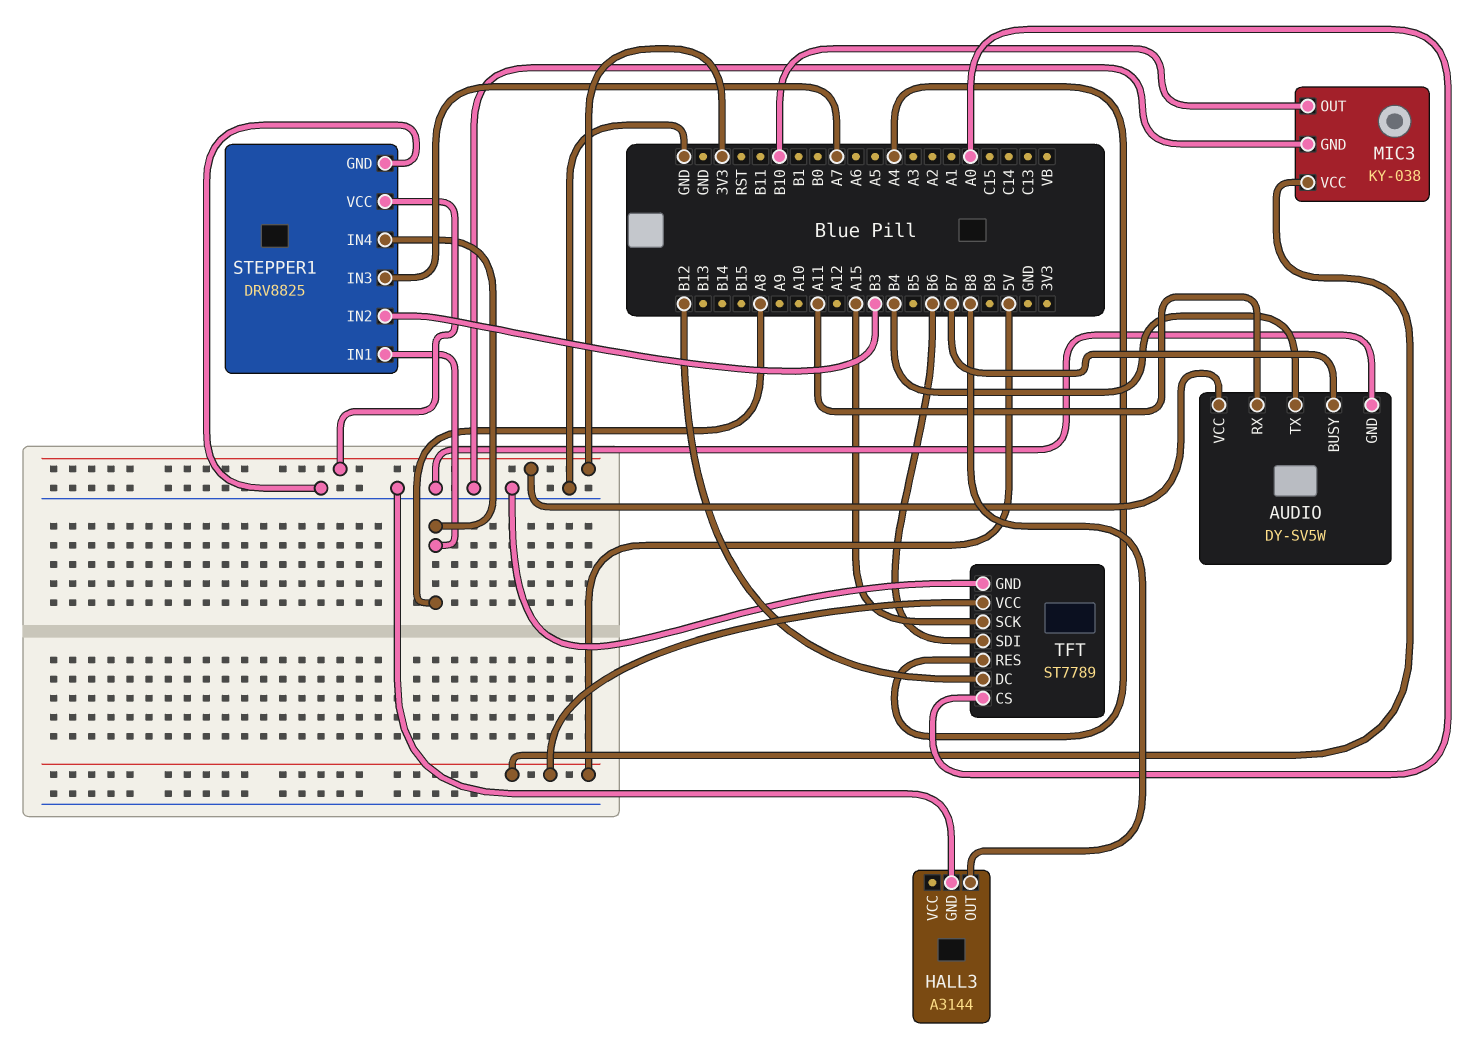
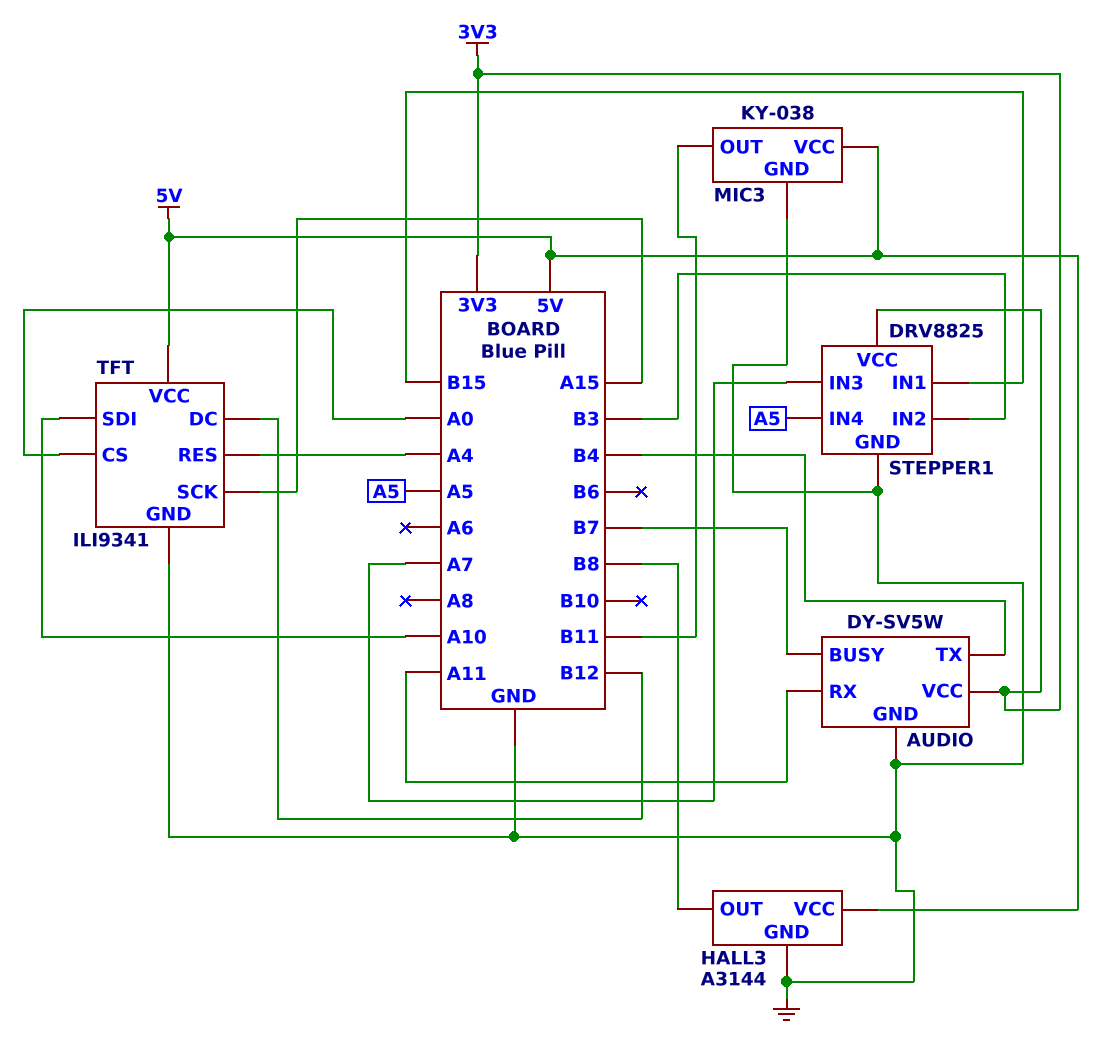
HALL3 pin VCC: none -> 5V
MIC3 pin OUT: B10 -> B11
STEPPER1 pin IN1: A8 -> B15
STEPPER1 pin IN4: A8 -> A5
TFT: ST7789 -> ILI9341
TFT pin SDI: B6 -> A10

